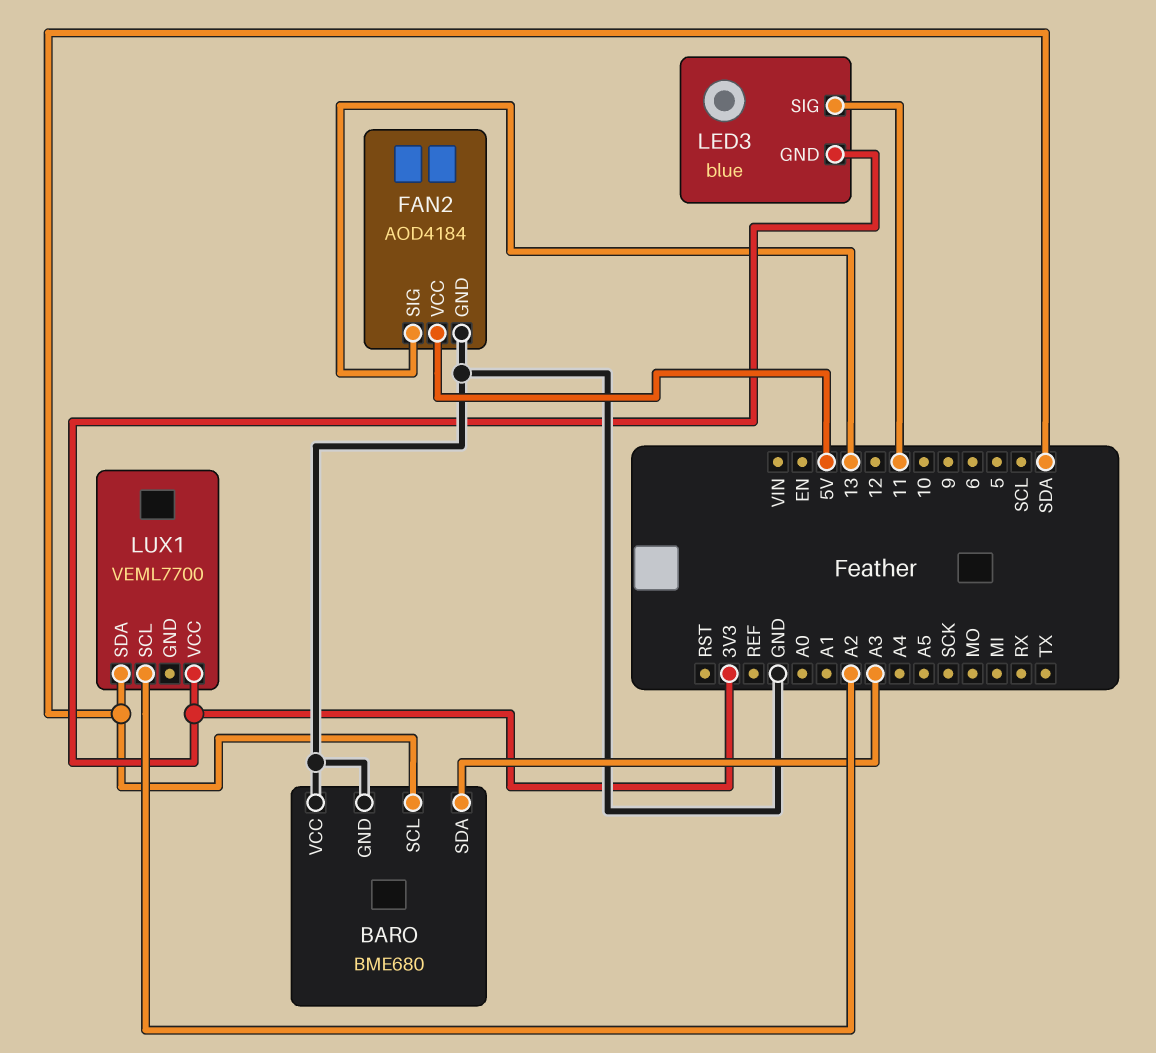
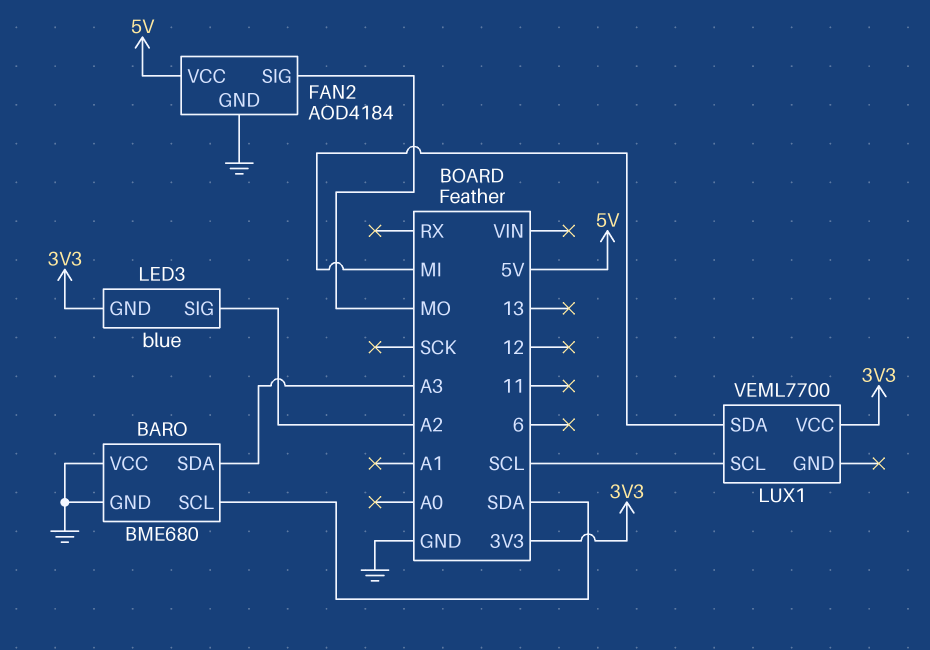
FAN2 pin SIG: 13 -> MO
LED3 pin SIG: 11 -> A2
LUX1 pin SCL: A2 -> SCL
LUX1 pin SDA: SDA -> MI

